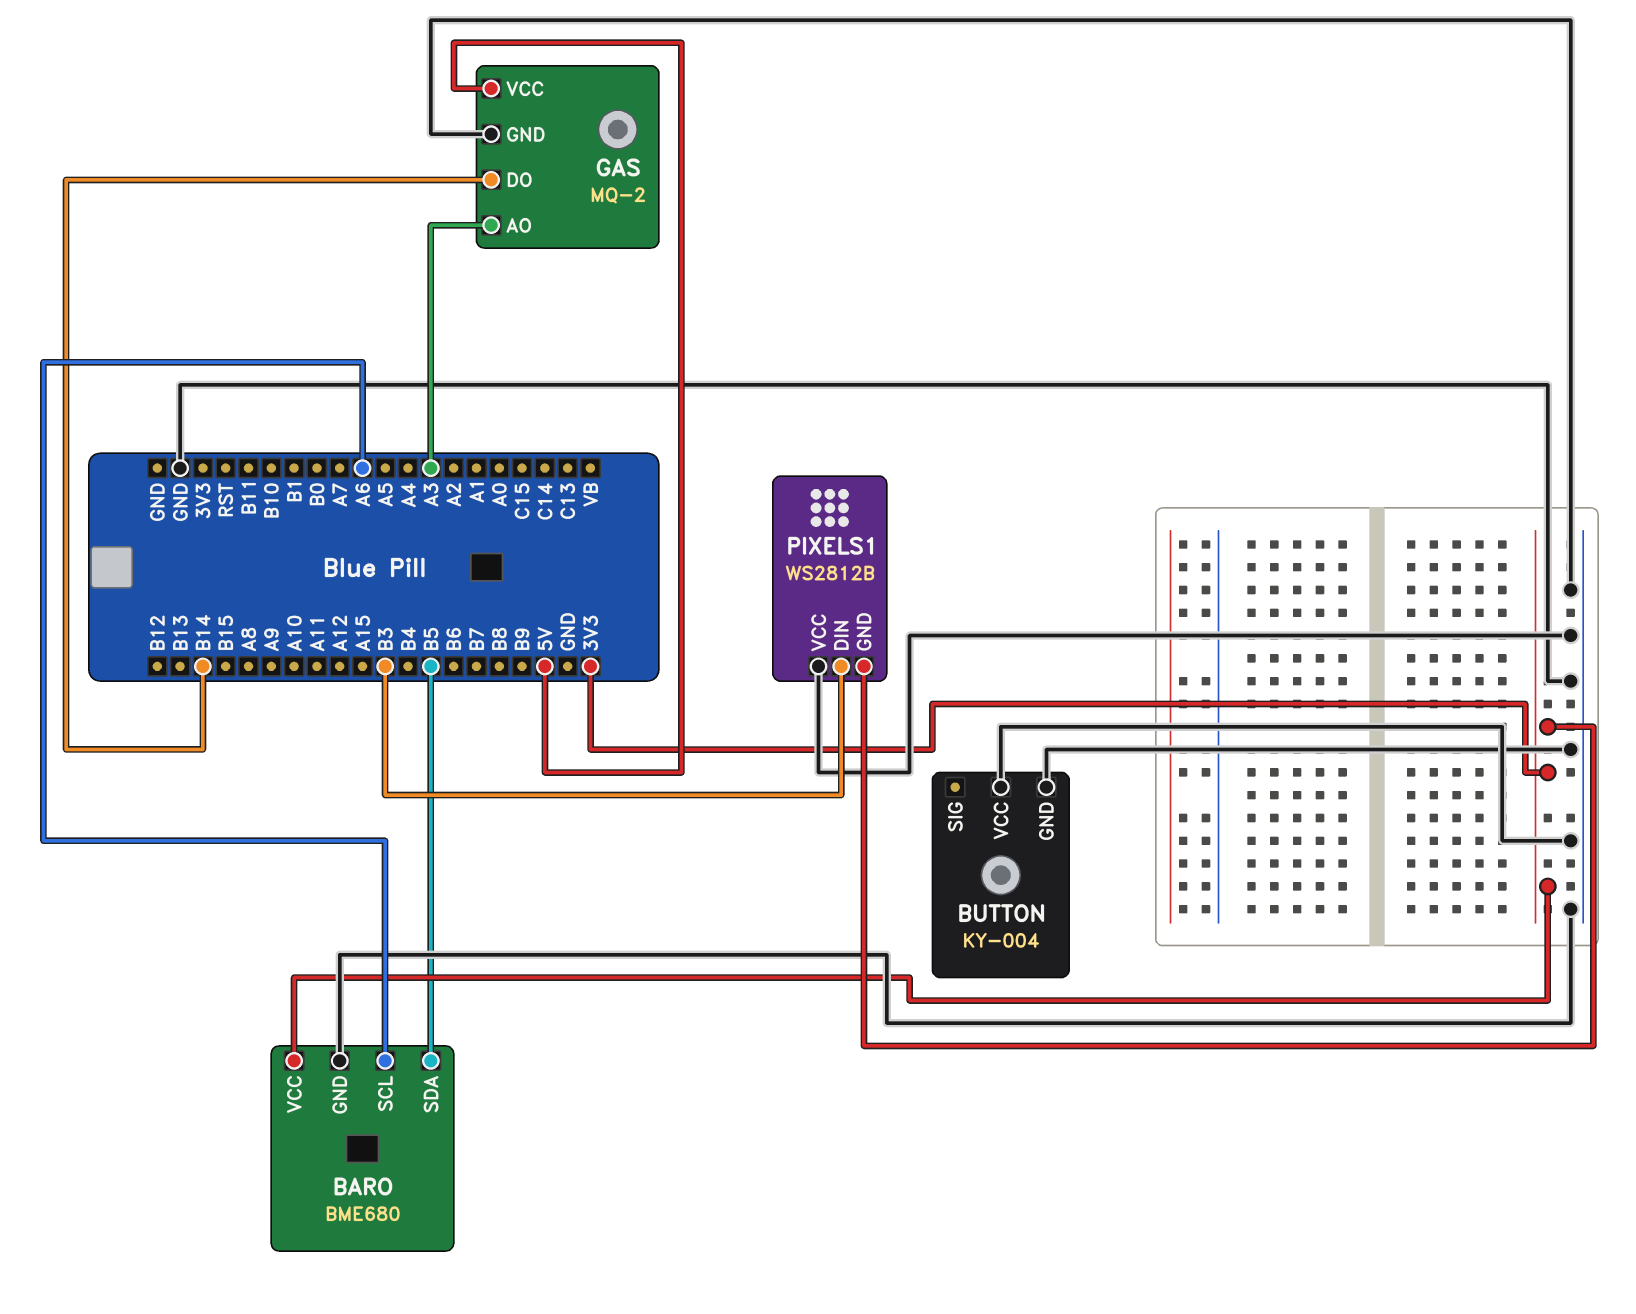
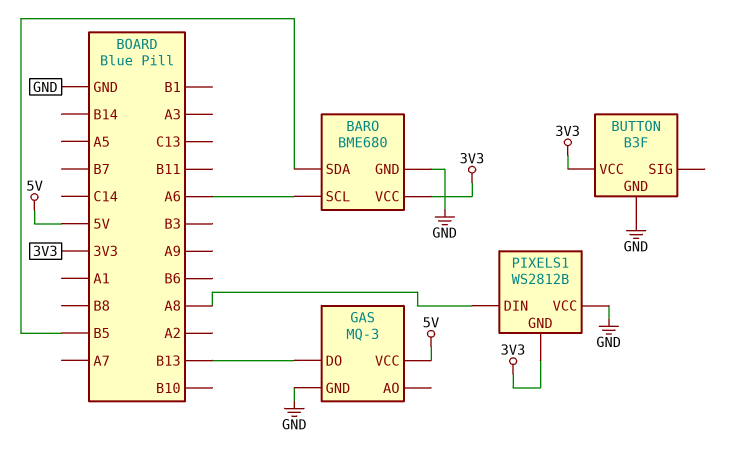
BUTTON: KY-004 -> B3F
BUTTON pin VCC: GND -> 3V3
GAS: MQ-2 -> MQ-3
GAS pin AO: A3 -> none
GAS pin DO: B14 -> B13
PIXELS1 pin DIN: B3 -> A8

